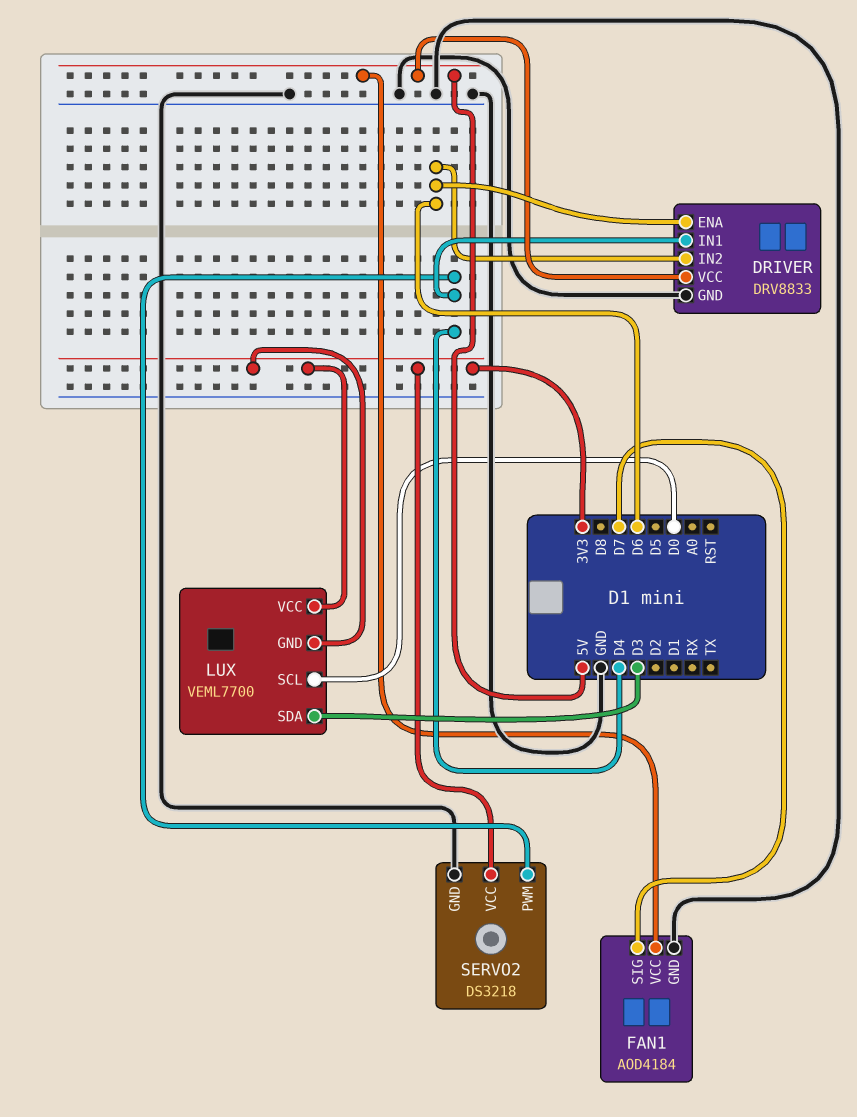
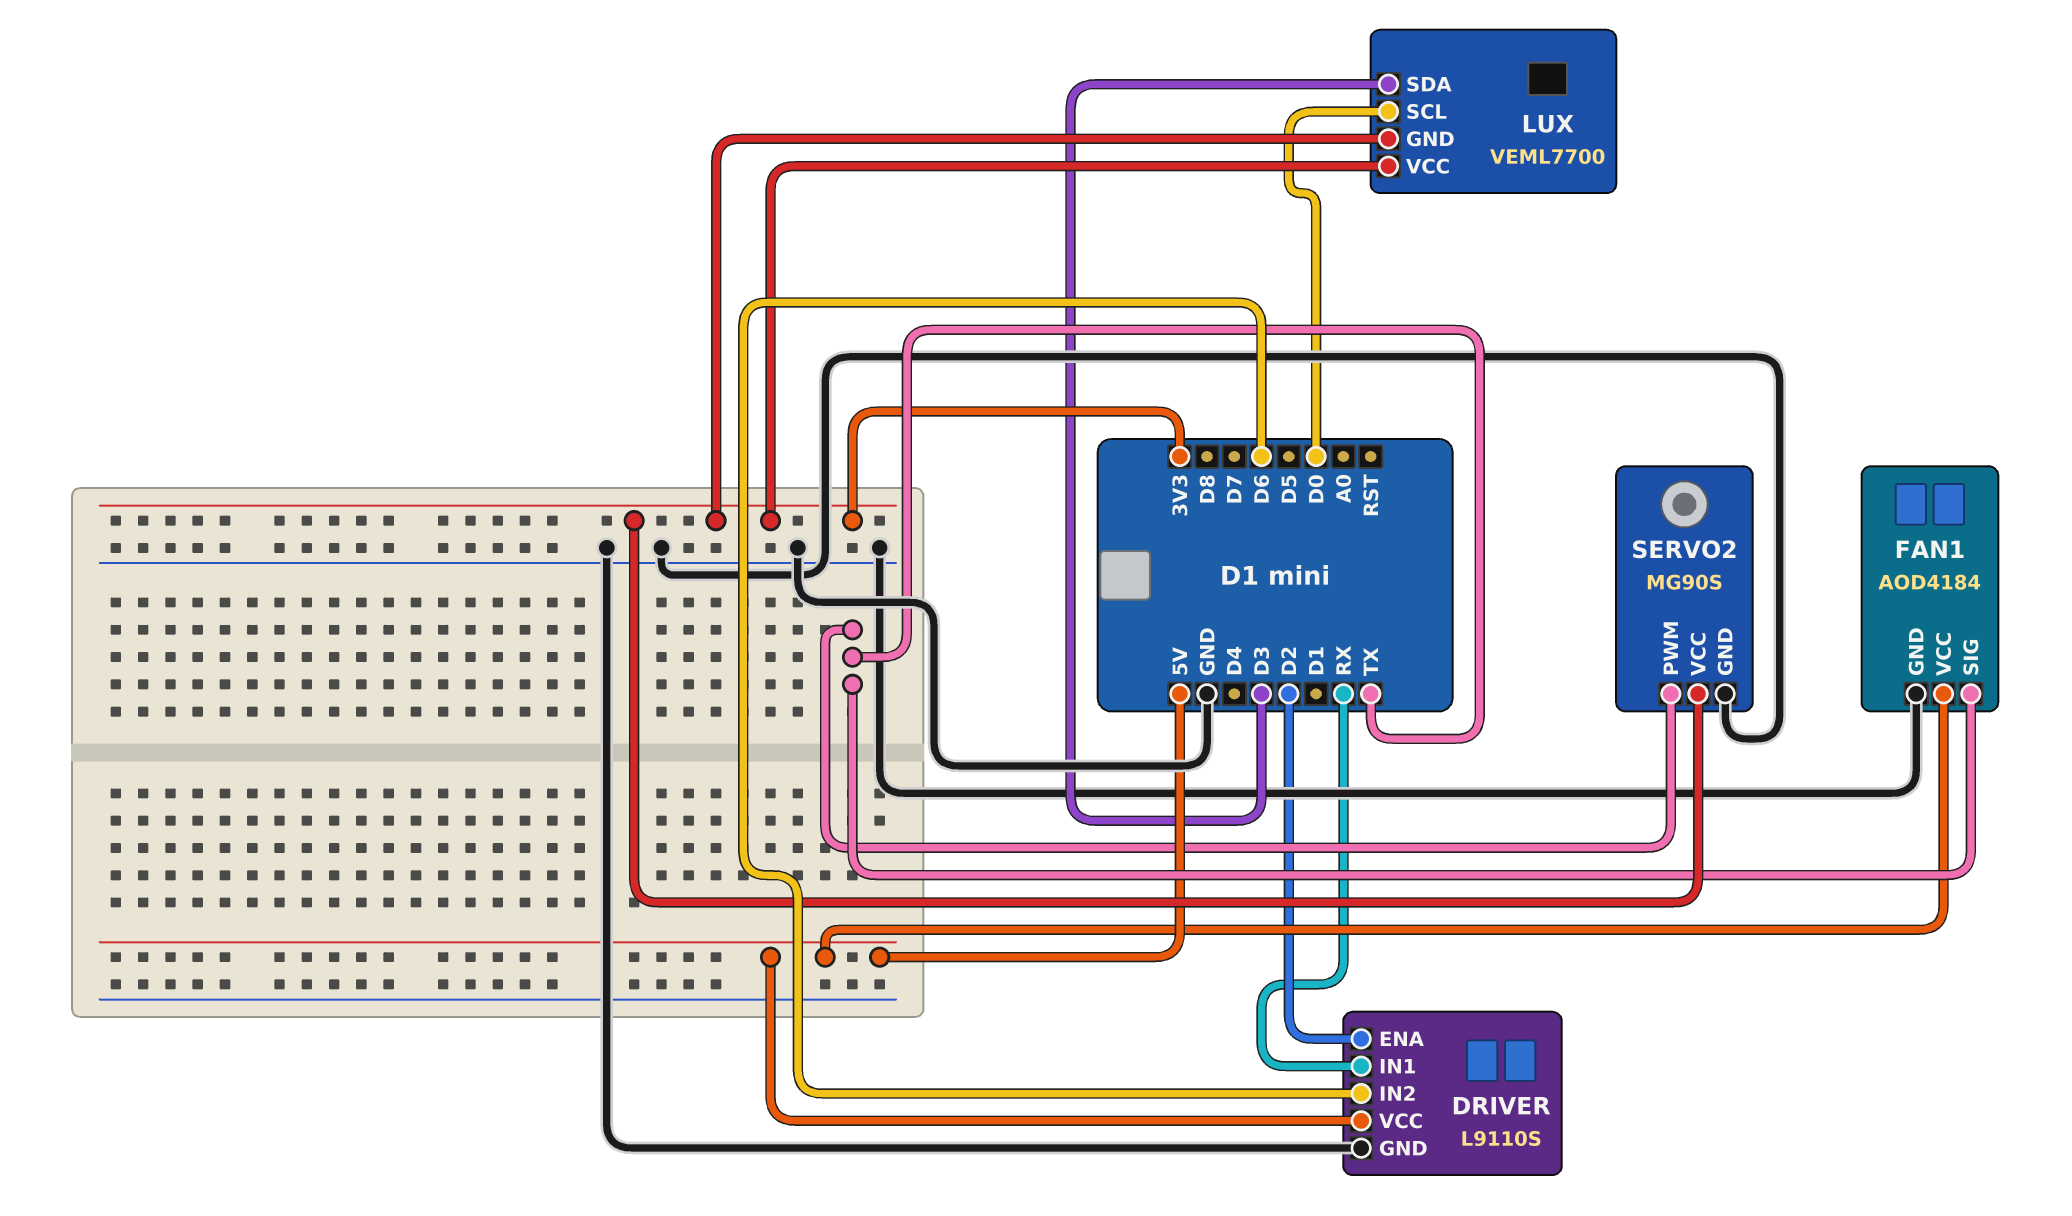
DRIVER: DRV8833 -> L9110S
DRIVER pin ENA: D6 -> D2
DRIVER pin IN1: D4 -> RX
FAN1 pin SIG: D7 -> TX
SERVO2: DS3218 -> MG90S
SERVO2 pin PWM: D4 -> TX

